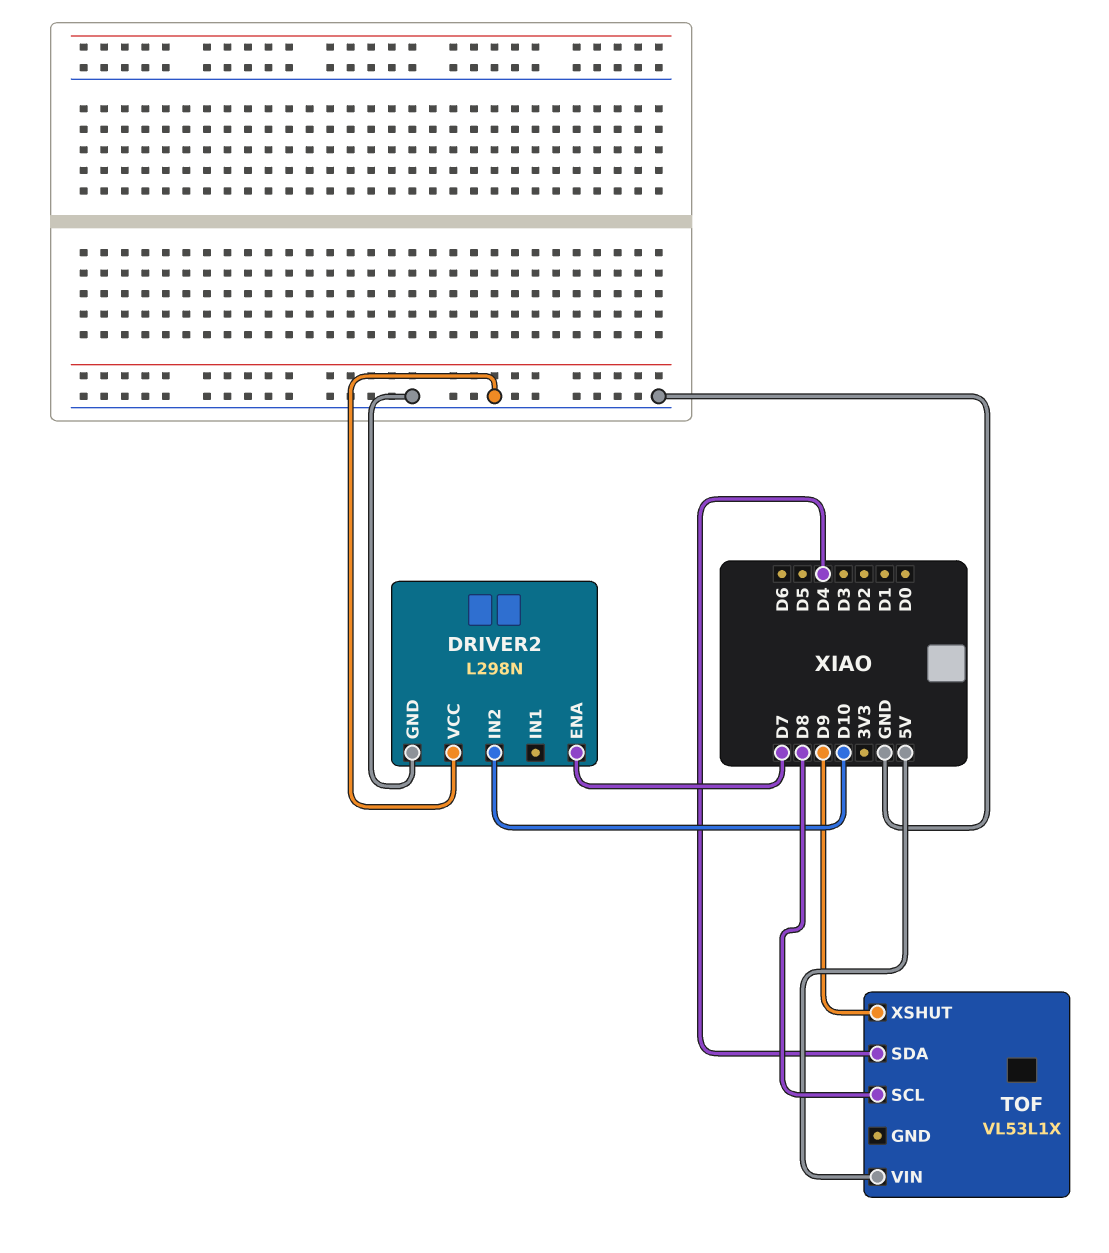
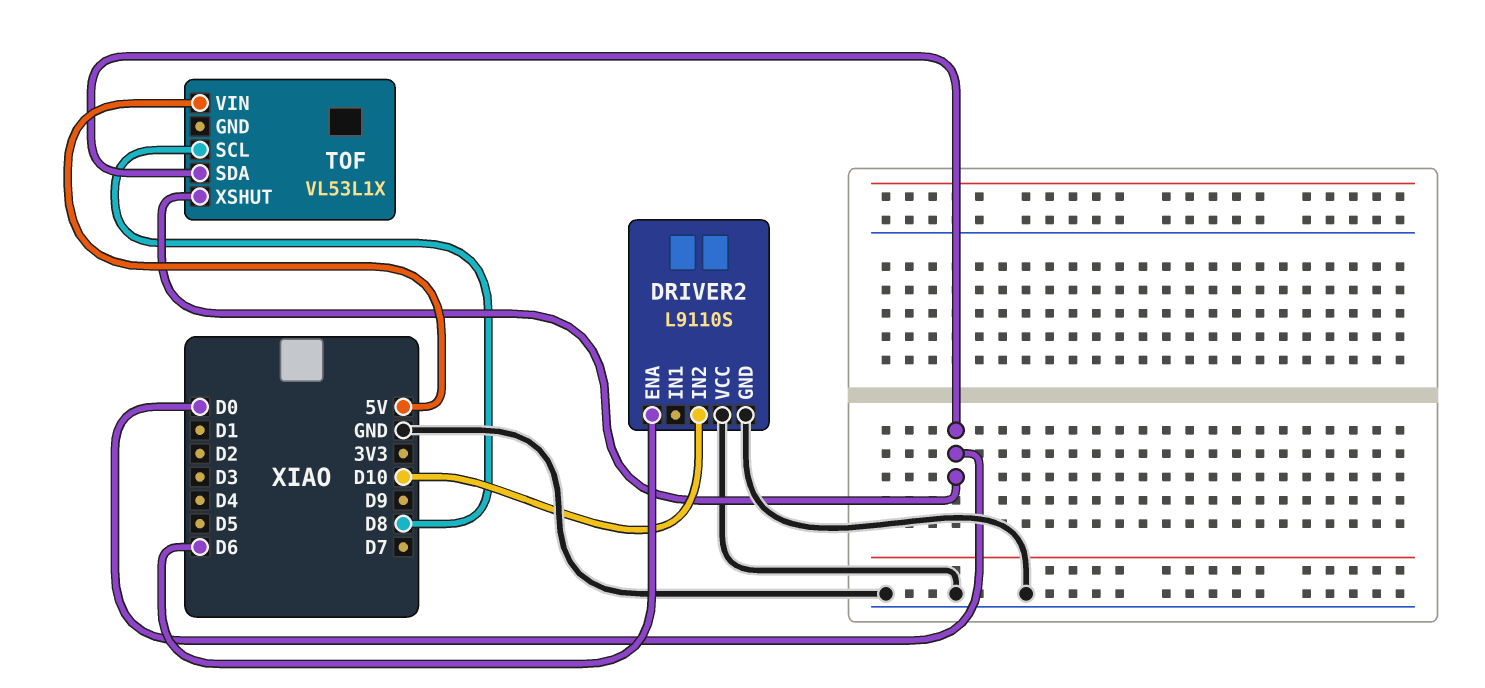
DRIVER2: L298N -> L9110S
DRIVER2 pin ENA: D7 -> D6
TOF pin SDA: D4 -> D0
TOF pin XSHUT: D9 -> D0

